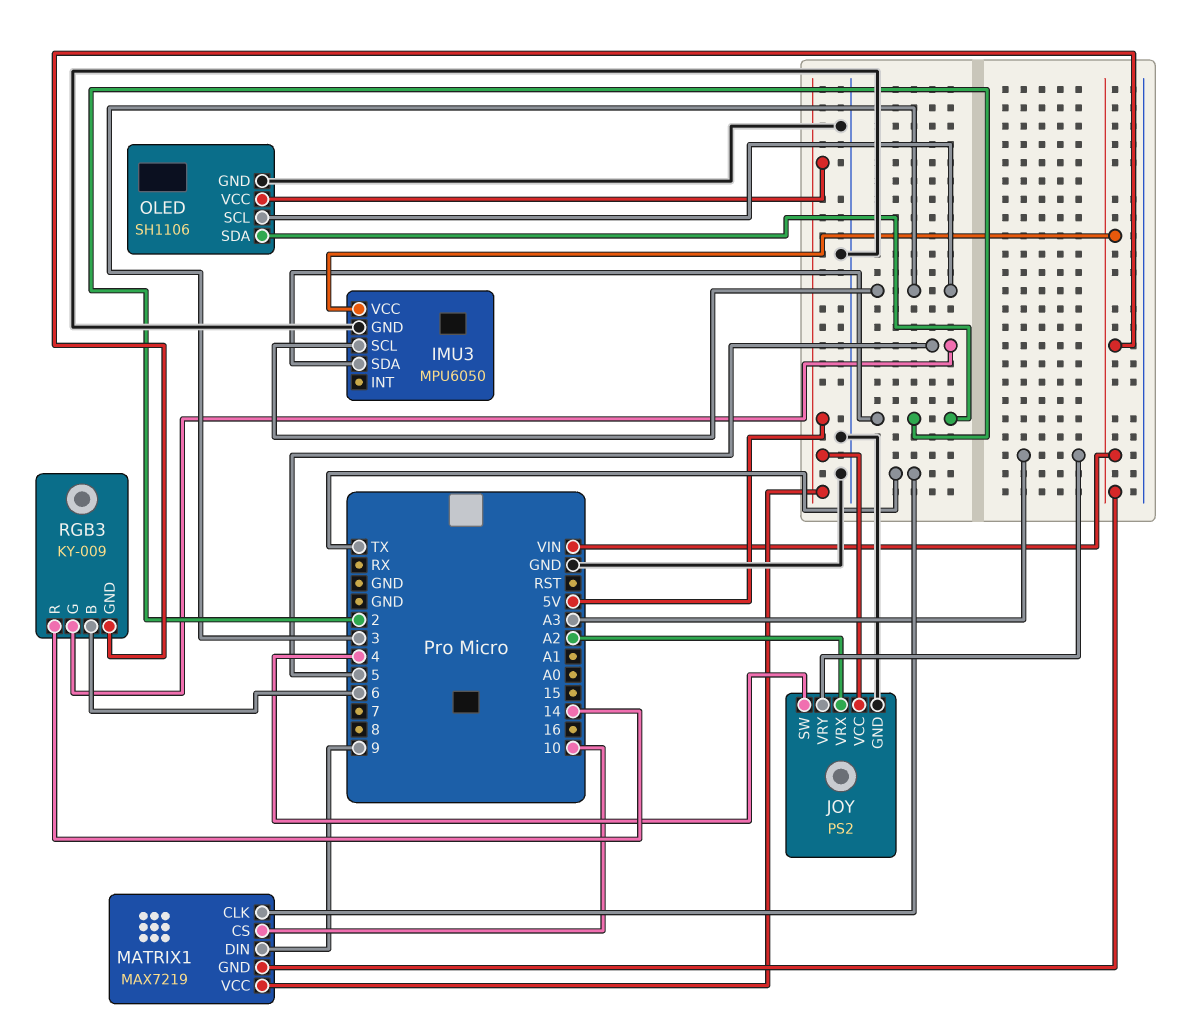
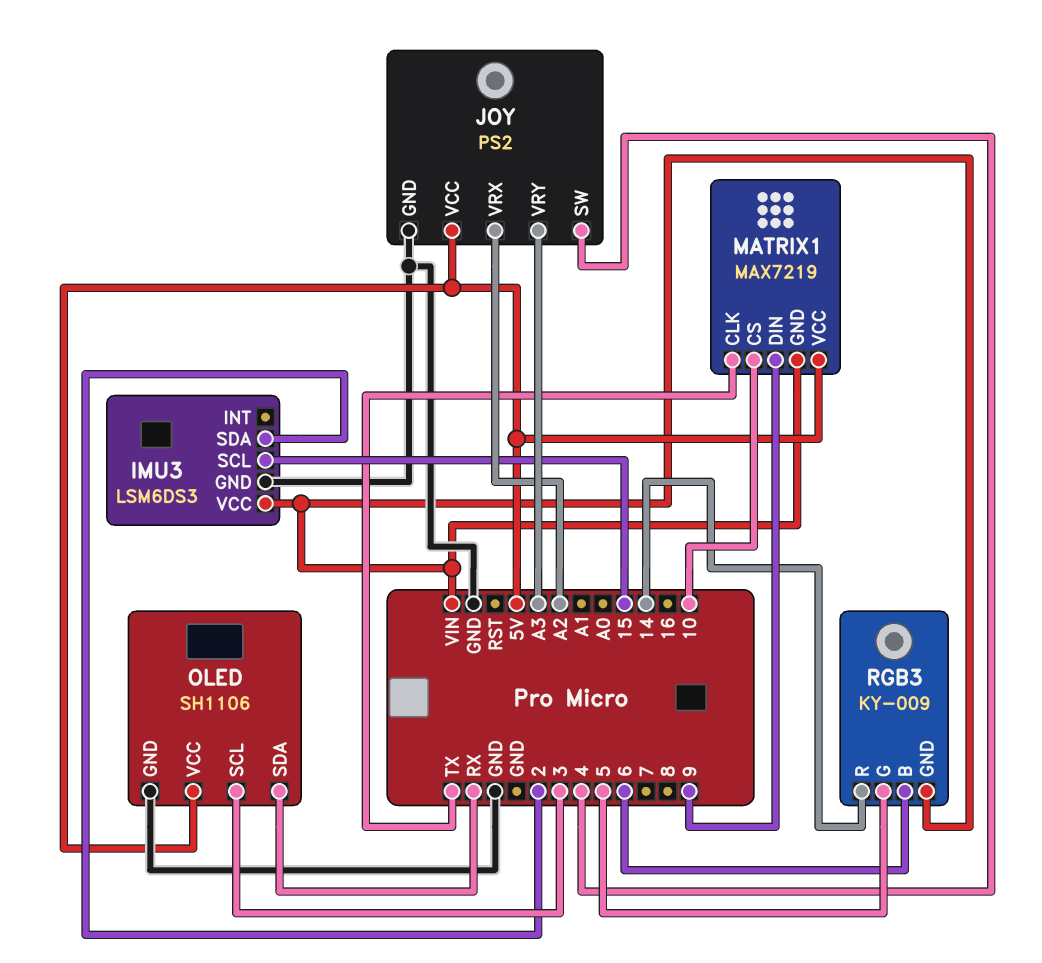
IMU3: MPU6050 -> LSM6DS3
IMU3 pin SCL: 3 -> 15
OLED pin SDA: 2 -> RX

